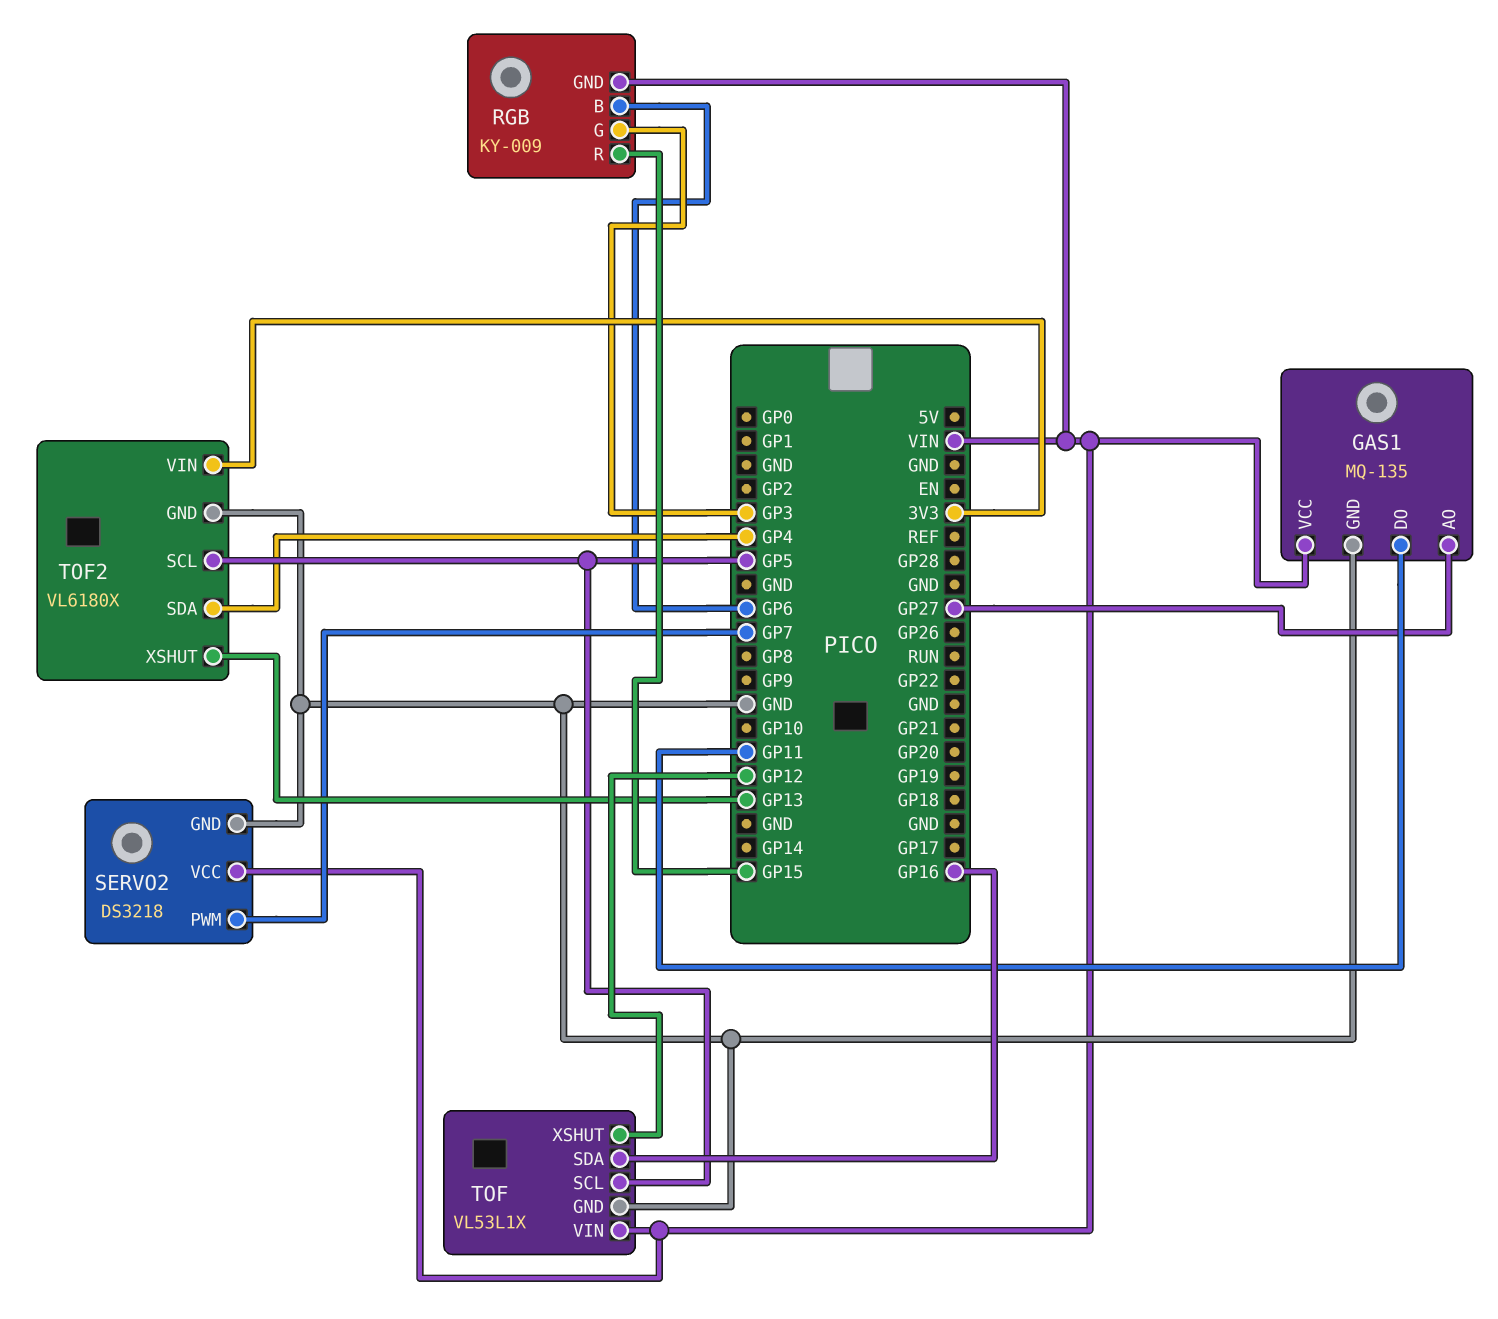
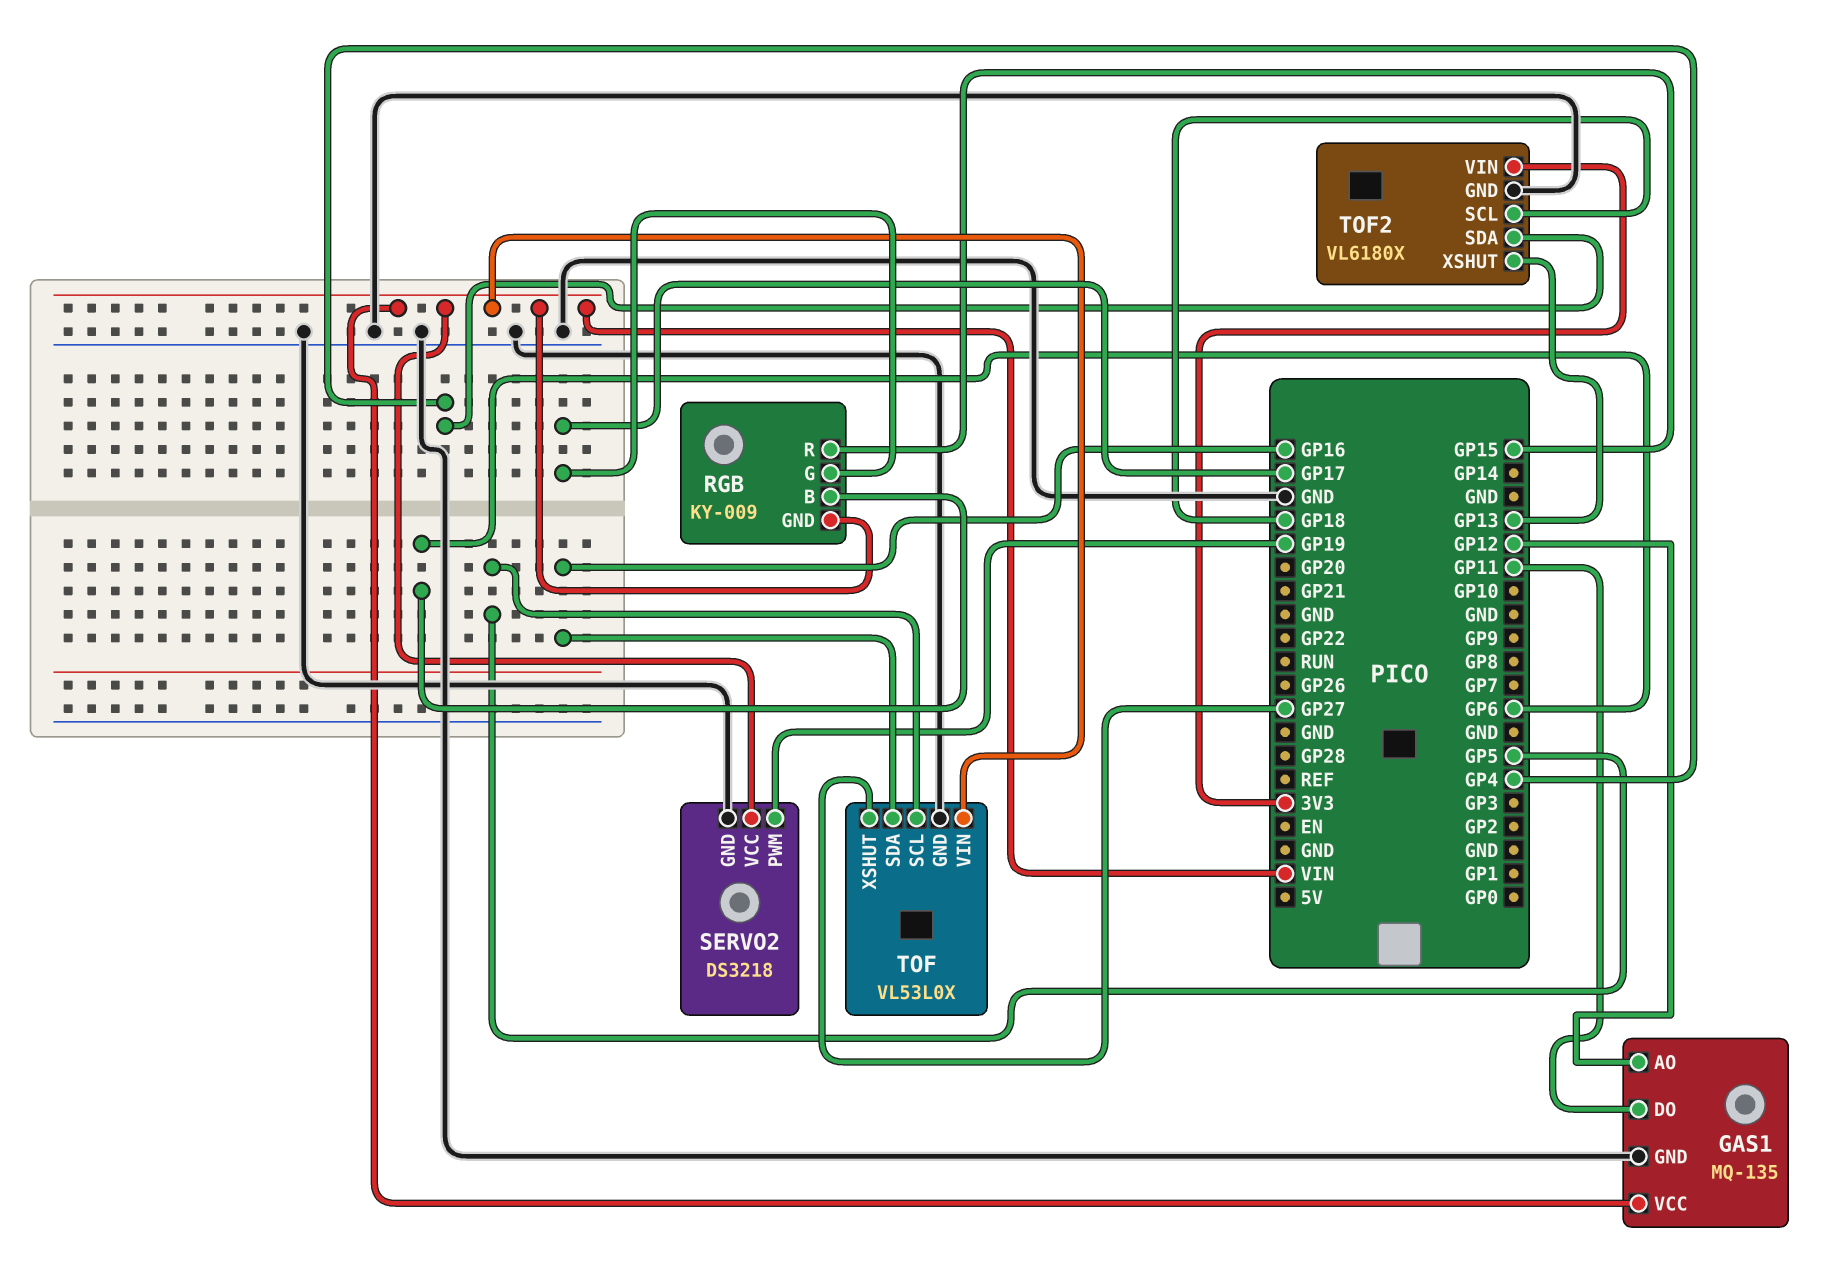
GAS1 pin AO: GP27 -> GP12
RGB pin G: GP3 -> GP17
SERVO2 pin PWM: GP7 -> GP19
TOF: VL53L1X -> VL53L0X
TOF pin XSHUT: GP12 -> GP27
TOF2 pin SCL: GP5 -> GP18

